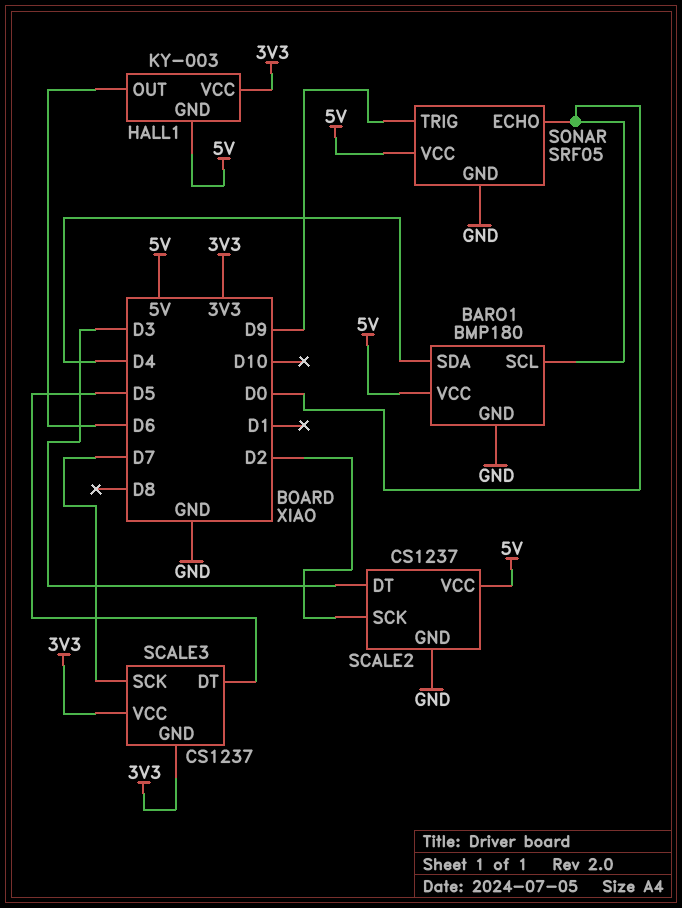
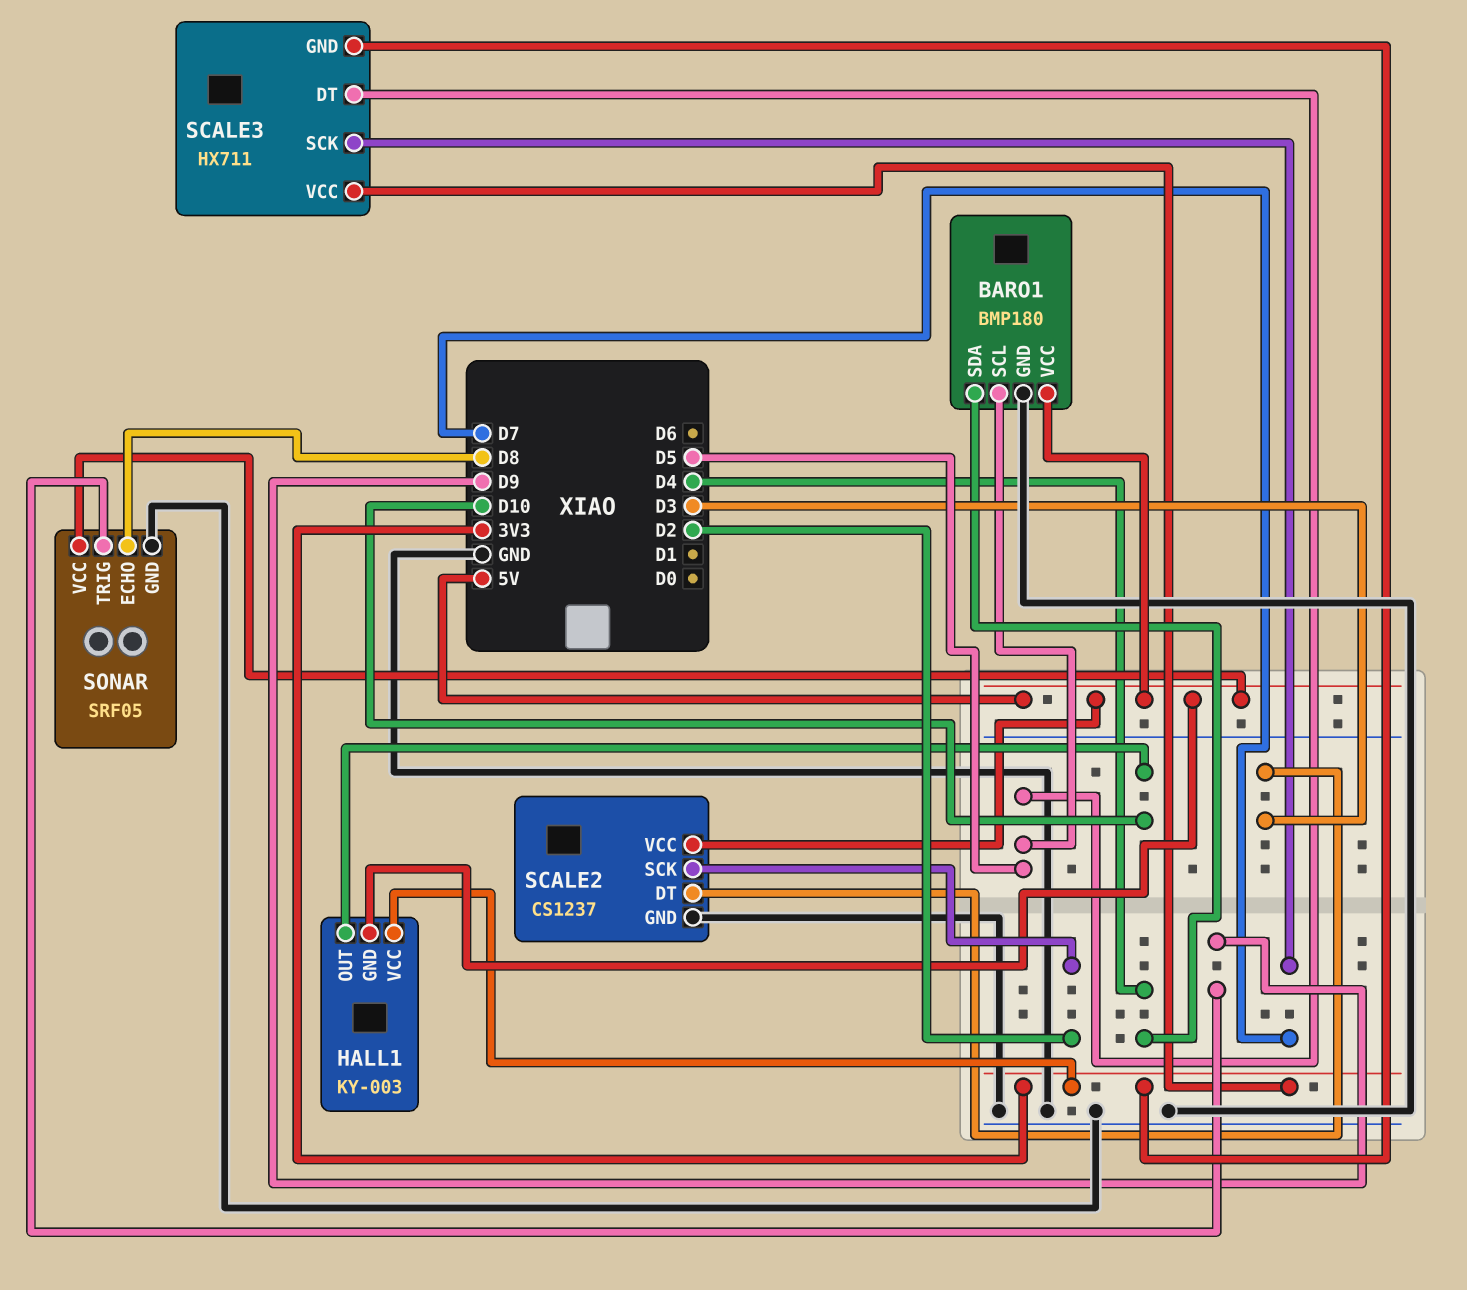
BARO1 pin SCL: D0 -> D5
HALL1 pin OUT: D6 -> D10
SCALE3: CS1237 -> HX711
SONAR pin ECHO: D0 -> D8

